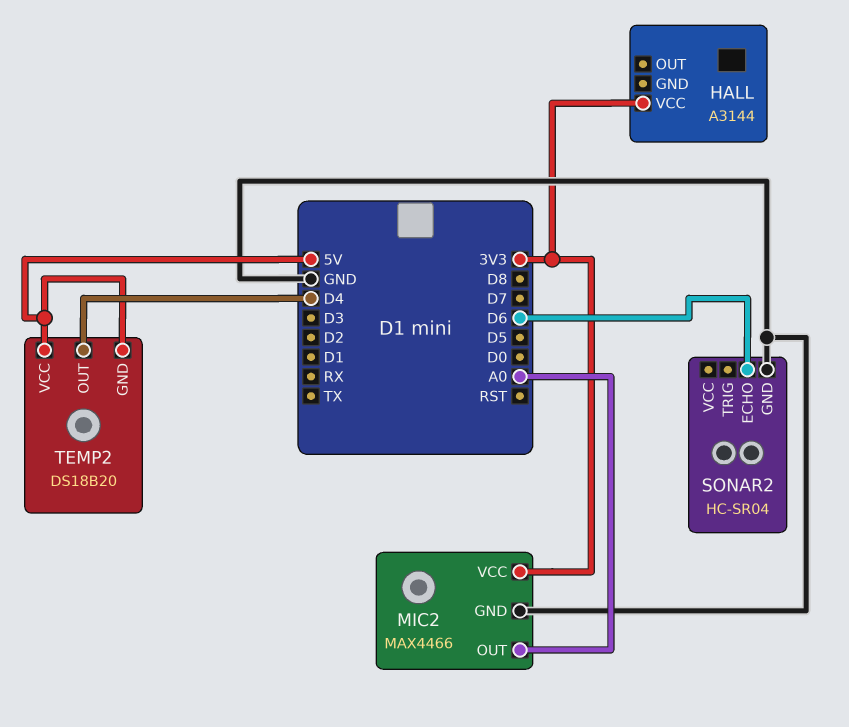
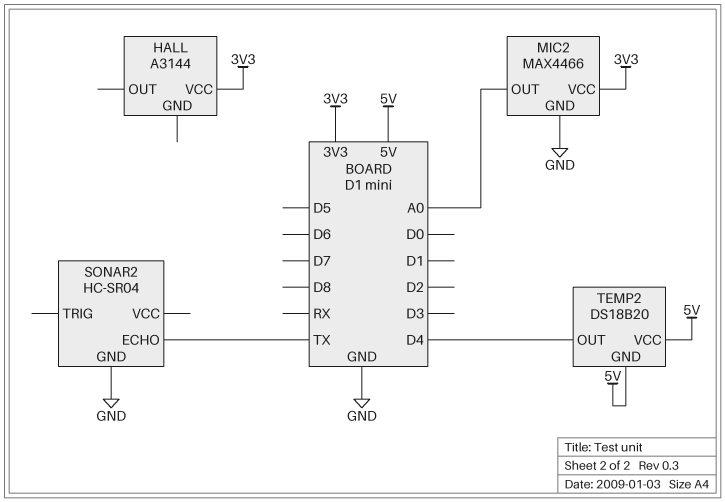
SONAR2 pin ECHO: D6 -> TX

